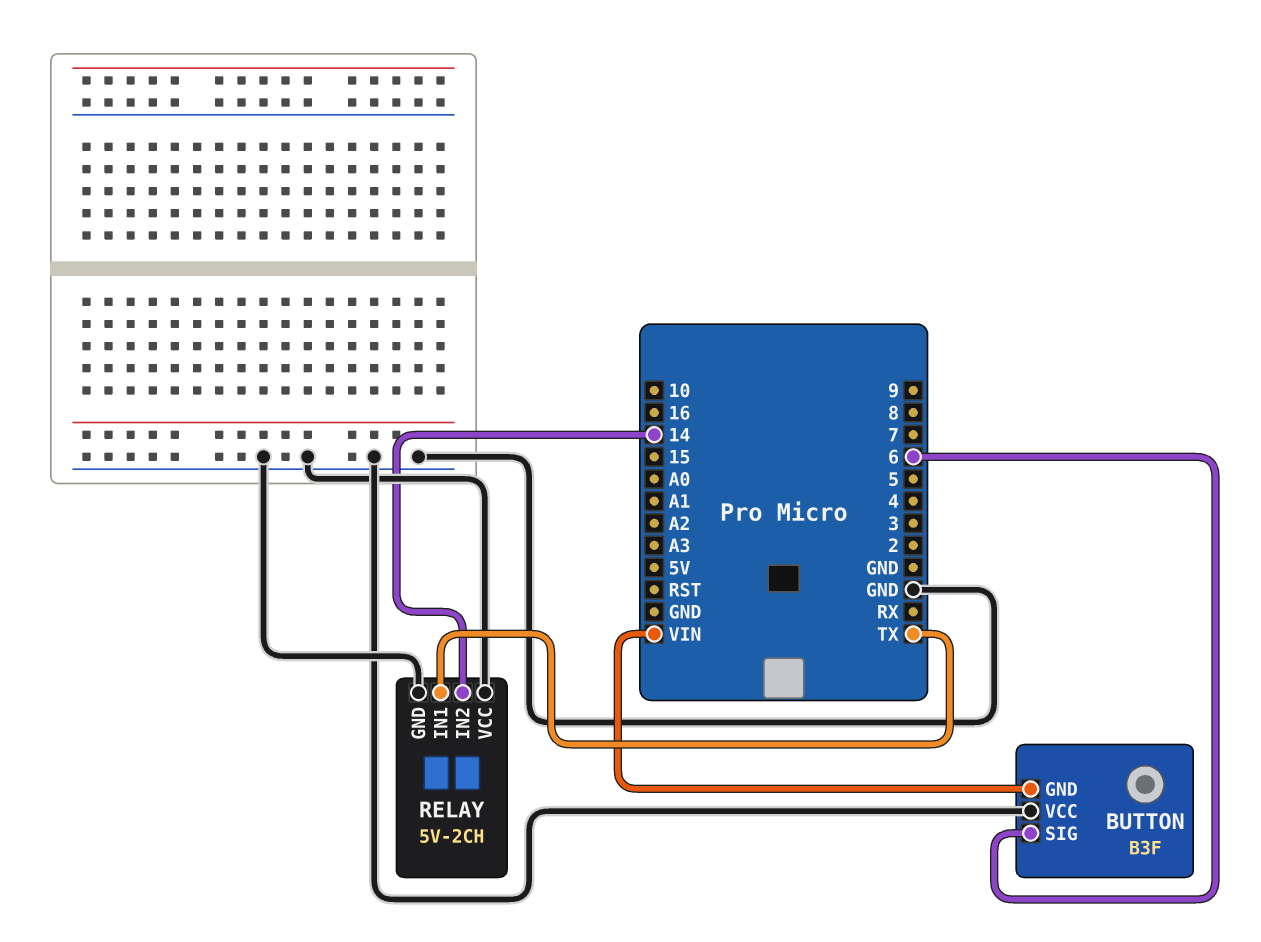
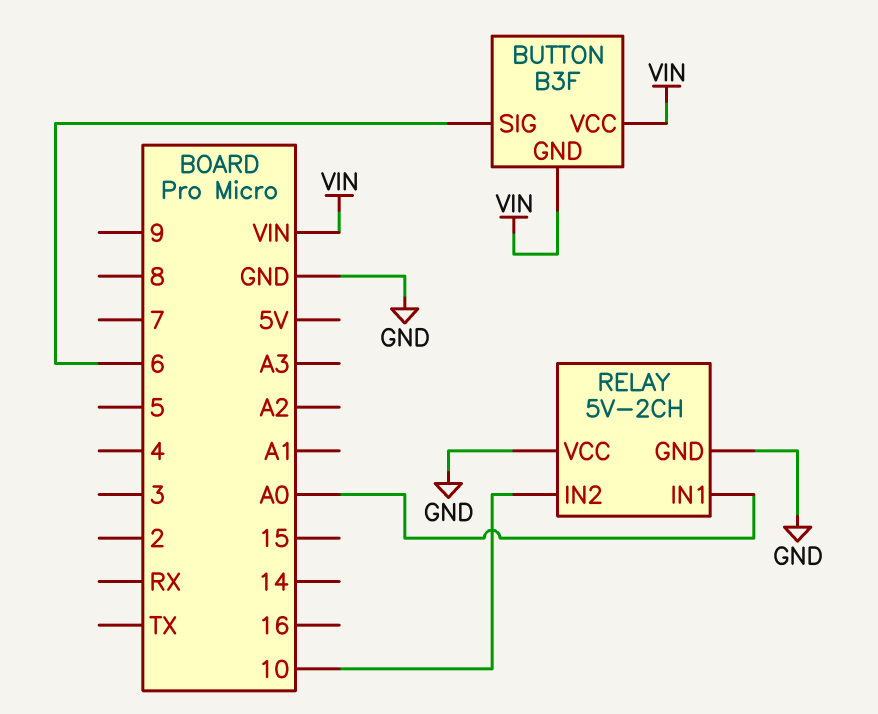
BUTTON pin VCC: GND -> VIN
RELAY pin IN1: TX -> A0
RELAY pin IN2: 14 -> 10

